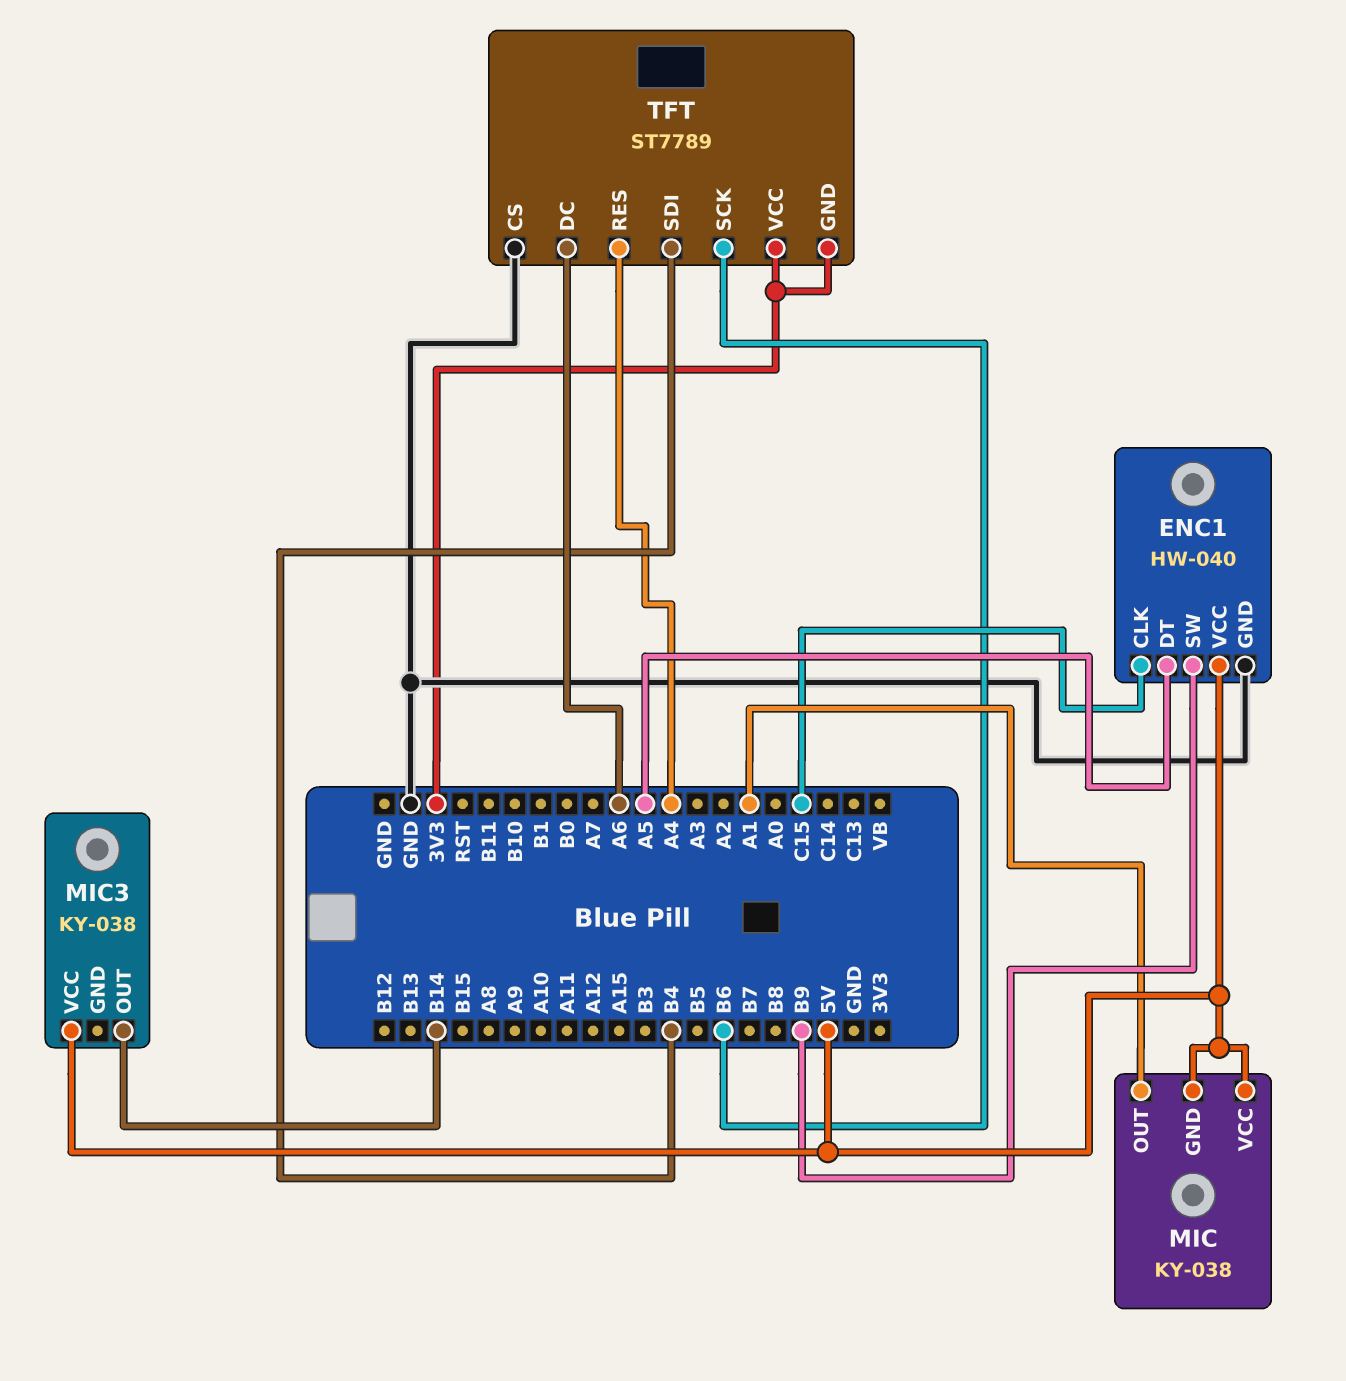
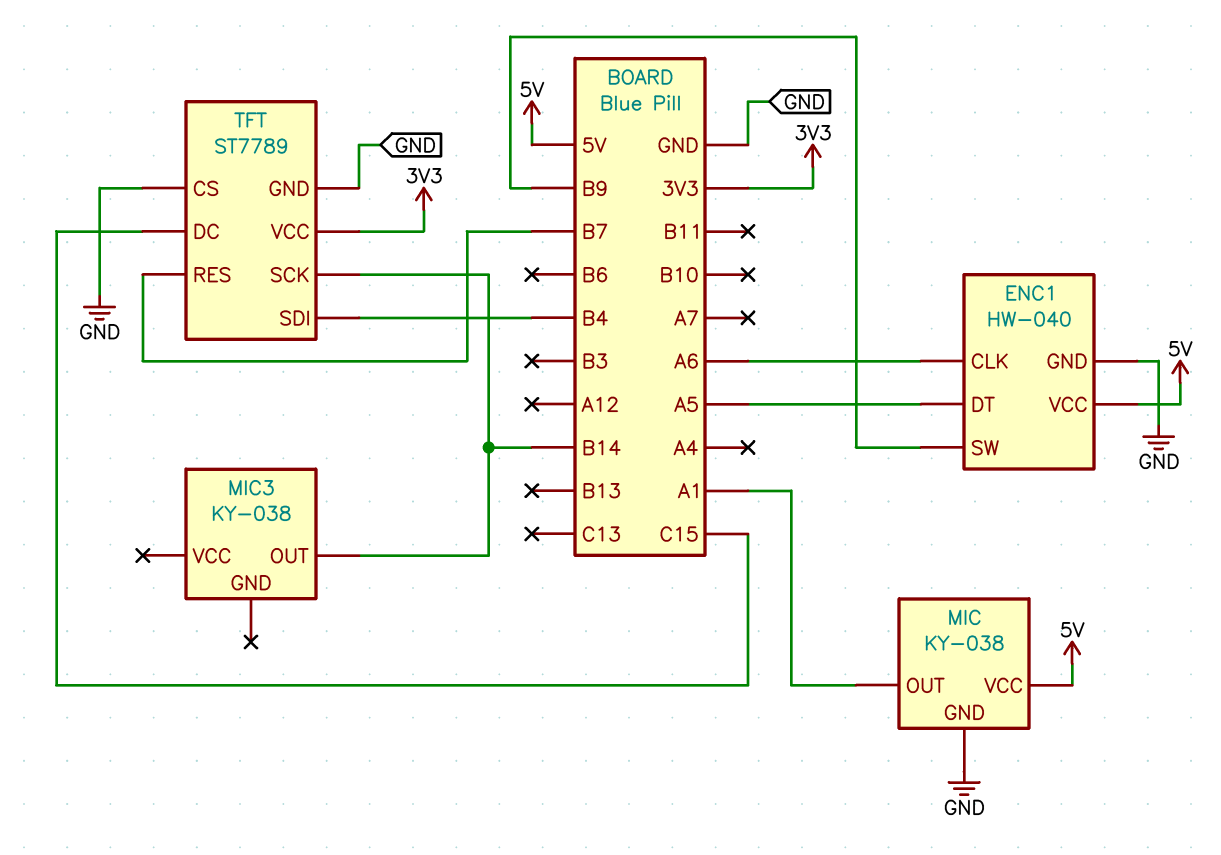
ENC1 pin CLK: C15 -> A6
MIC pin GND: 5V -> GND
MIC3 pin VCC: 5V -> none
TFT pin DC: A6 -> C15
TFT pin GND: 3V3 -> GND
TFT pin RES: A4 -> B7
TFT pin SCK: B6 -> B14

